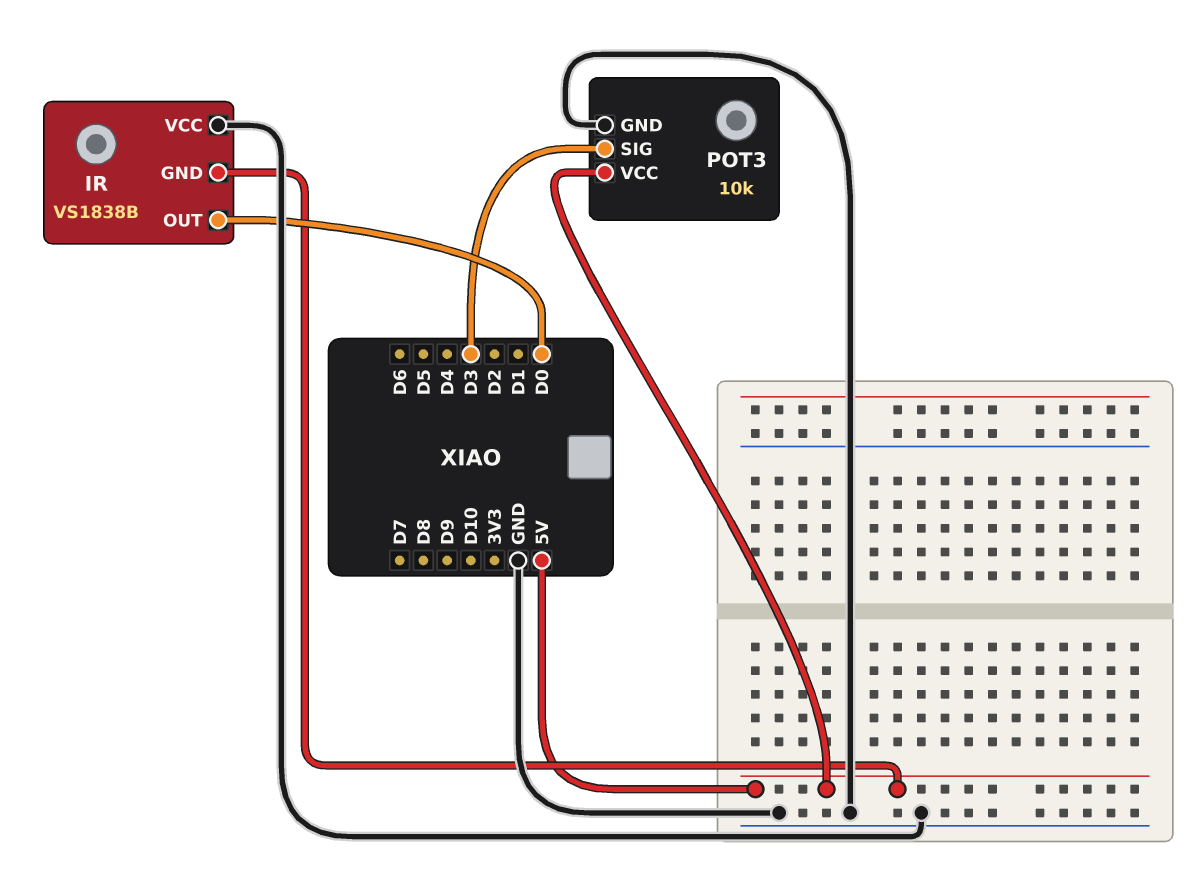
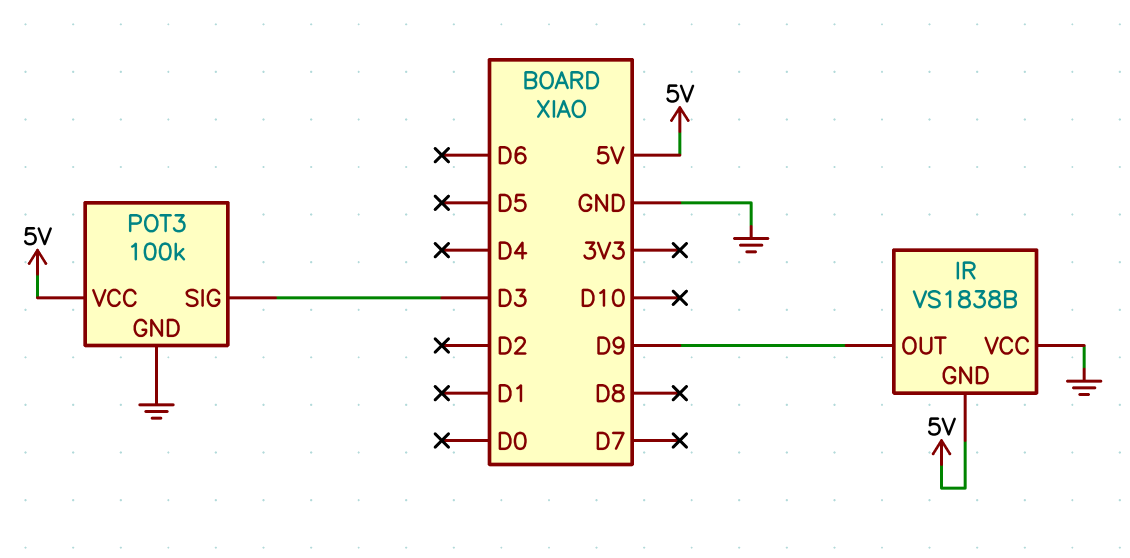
IR pin OUT: D0 -> D9
POT3: 10k -> 100k

